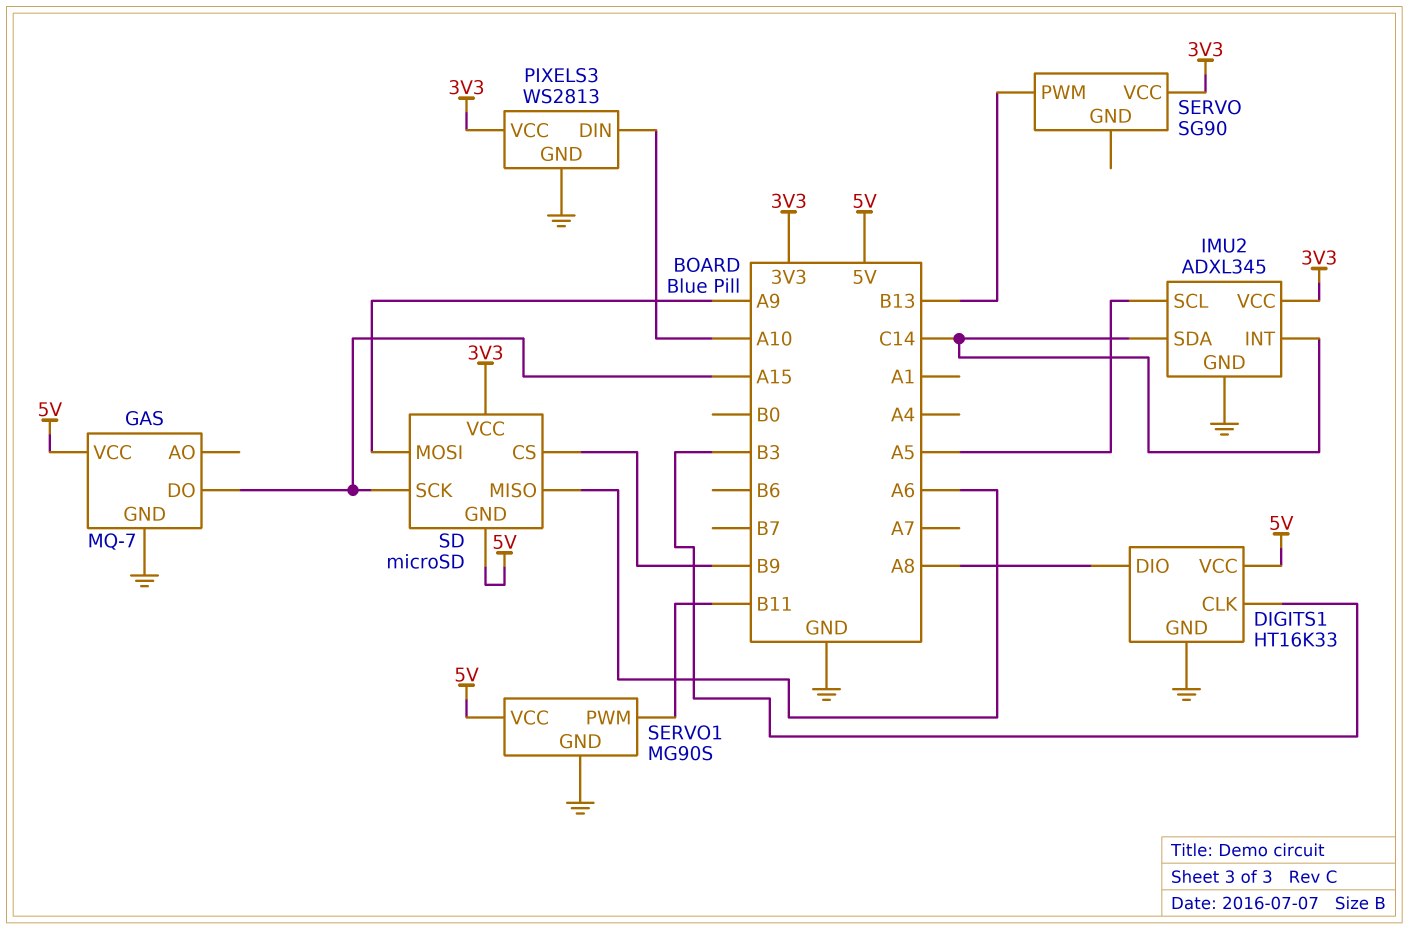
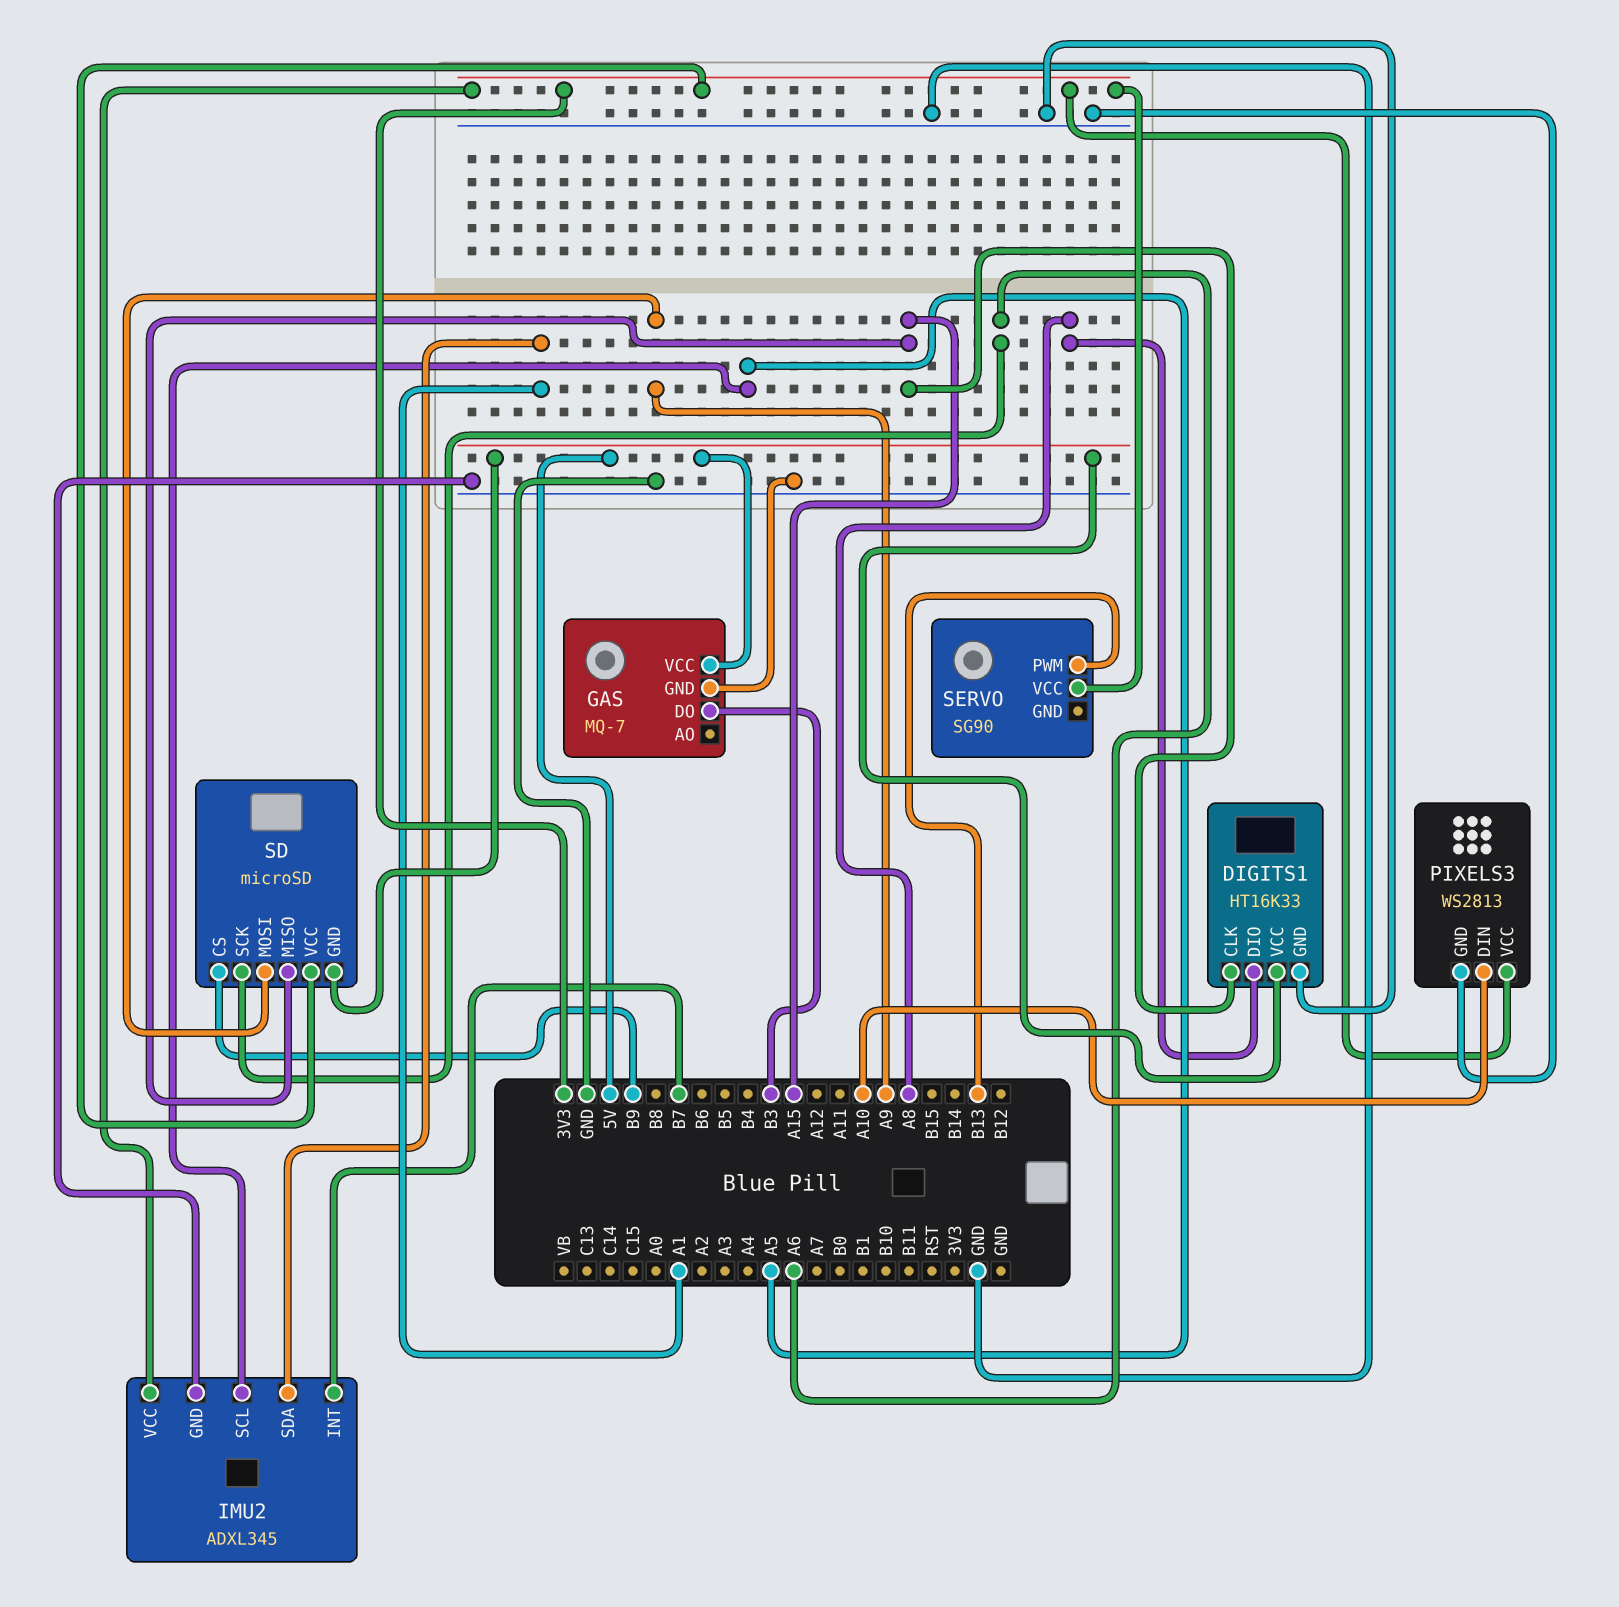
DIGITS1 pin CLK: B3 -> A15
GAS pin DO: A15 -> B3
IMU2 pin INT: C14 -> B7
IMU2 pin SDA: C14 -> A1
SD pin MISO: A6 -> A15
SD pin SCK: A15 -> A6
SERVO1: MG90S -> none
SERVO1 pin GND: GND -> none
SERVO1 pin PWM: B11 -> none
SERVO1 pin VCC: 5V -> none

